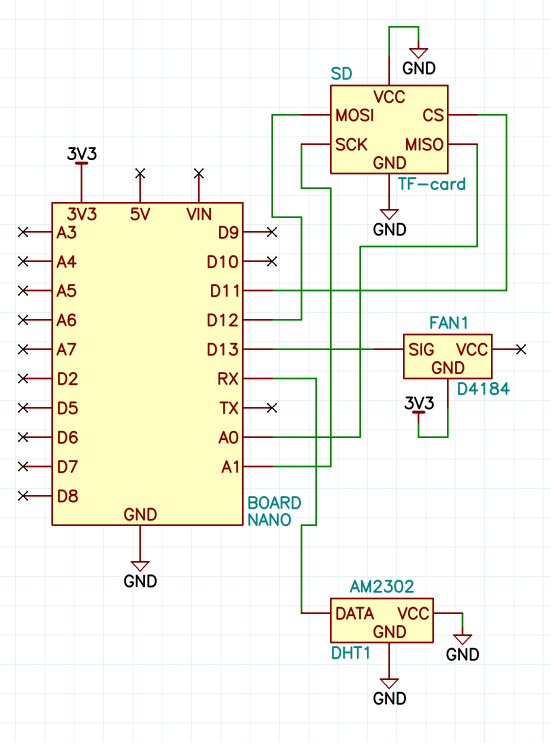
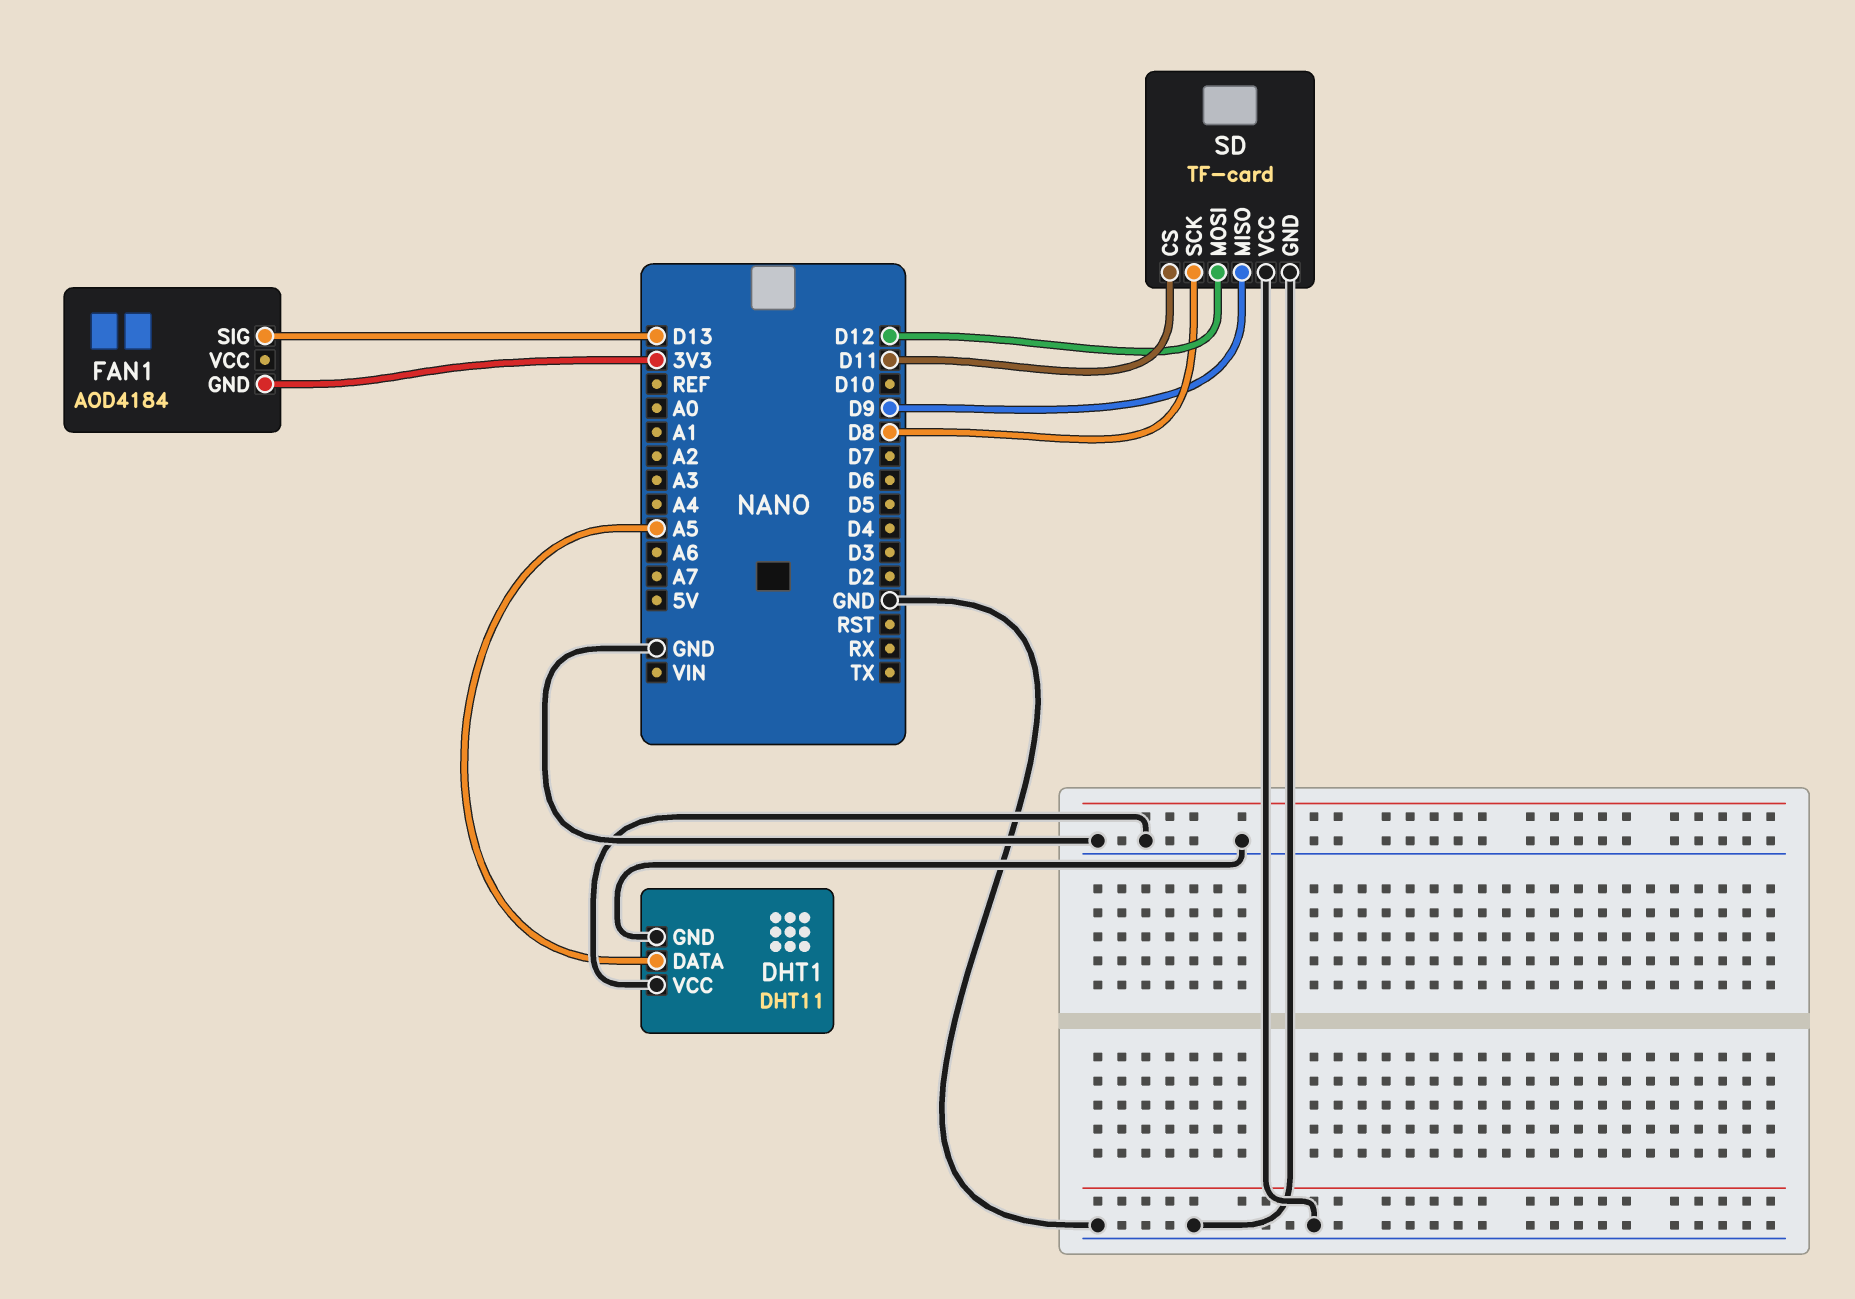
DHT1: AM2302 -> DHT11
DHT1 pin DATA: RX -> A5
FAN1: D4184 -> AOD4184
SD pin MISO: A0 -> D9
SD pin SCK: A1 -> D8

